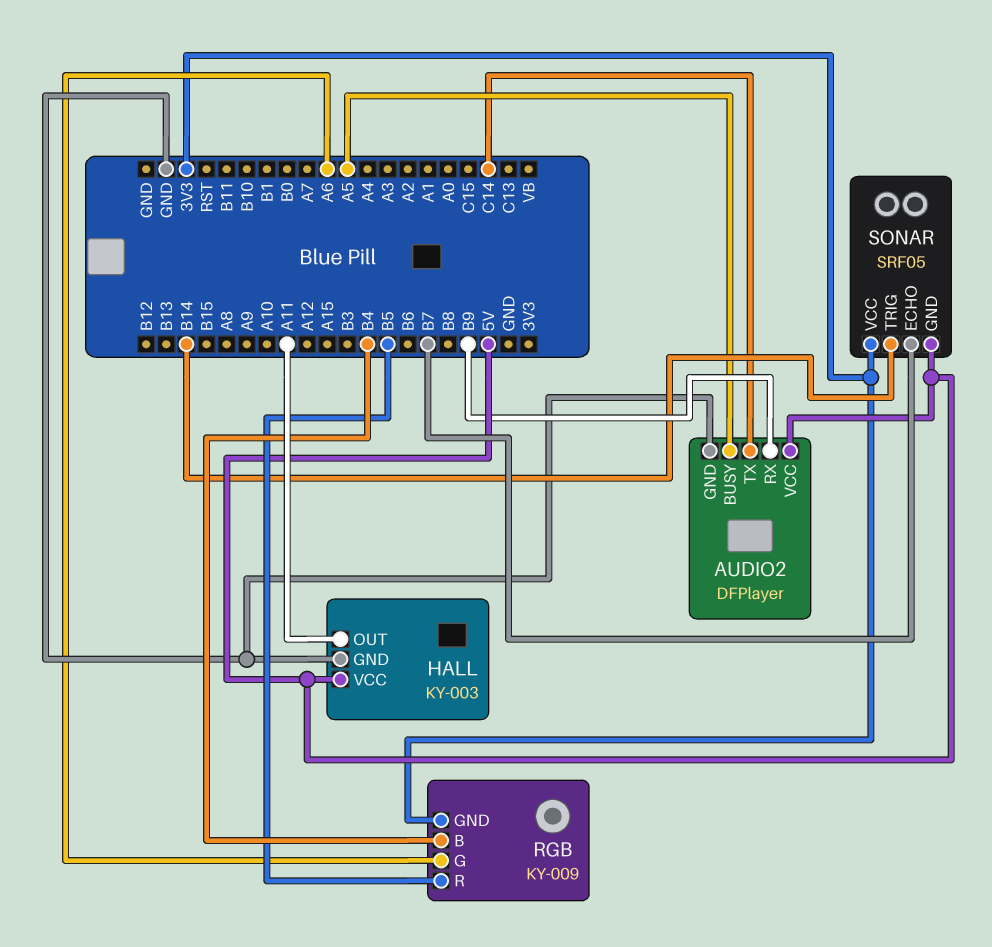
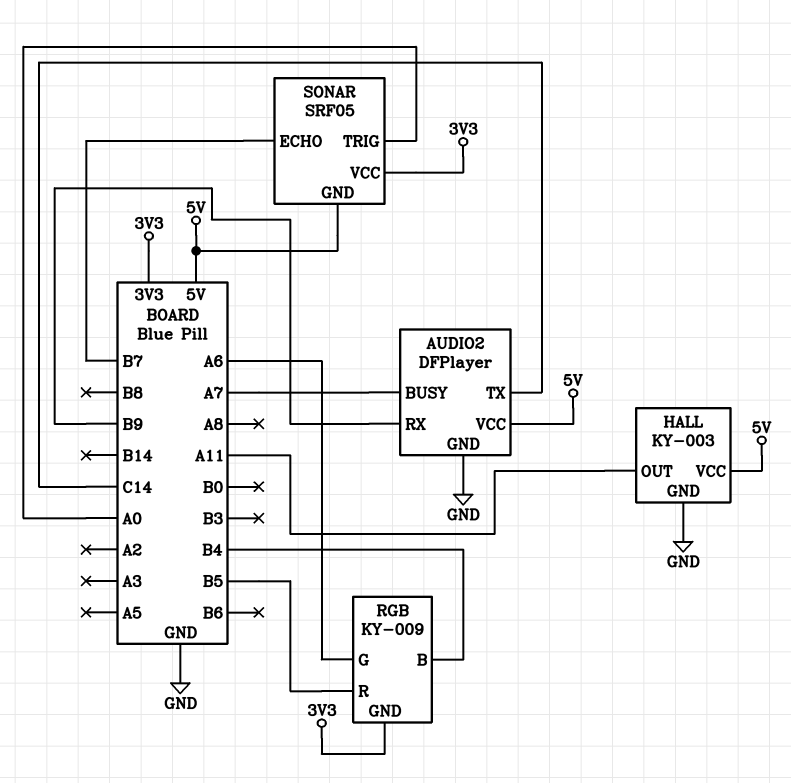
AUDIO2 pin BUSY: A5 -> A7
SONAR pin TRIG: B14 -> A0

